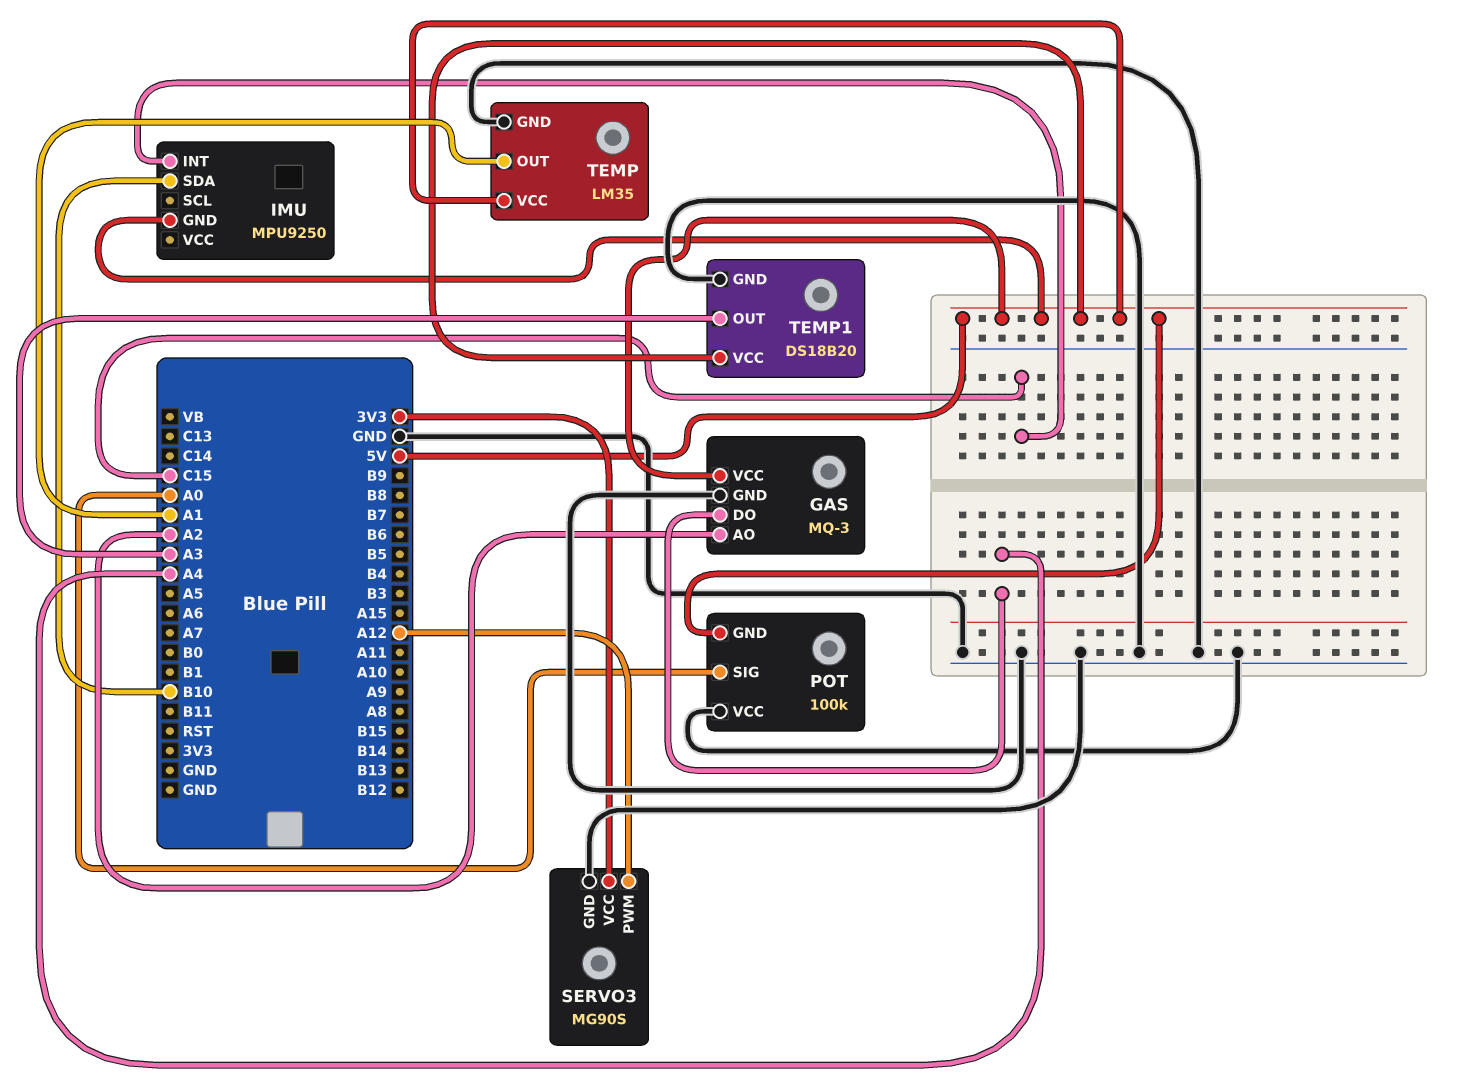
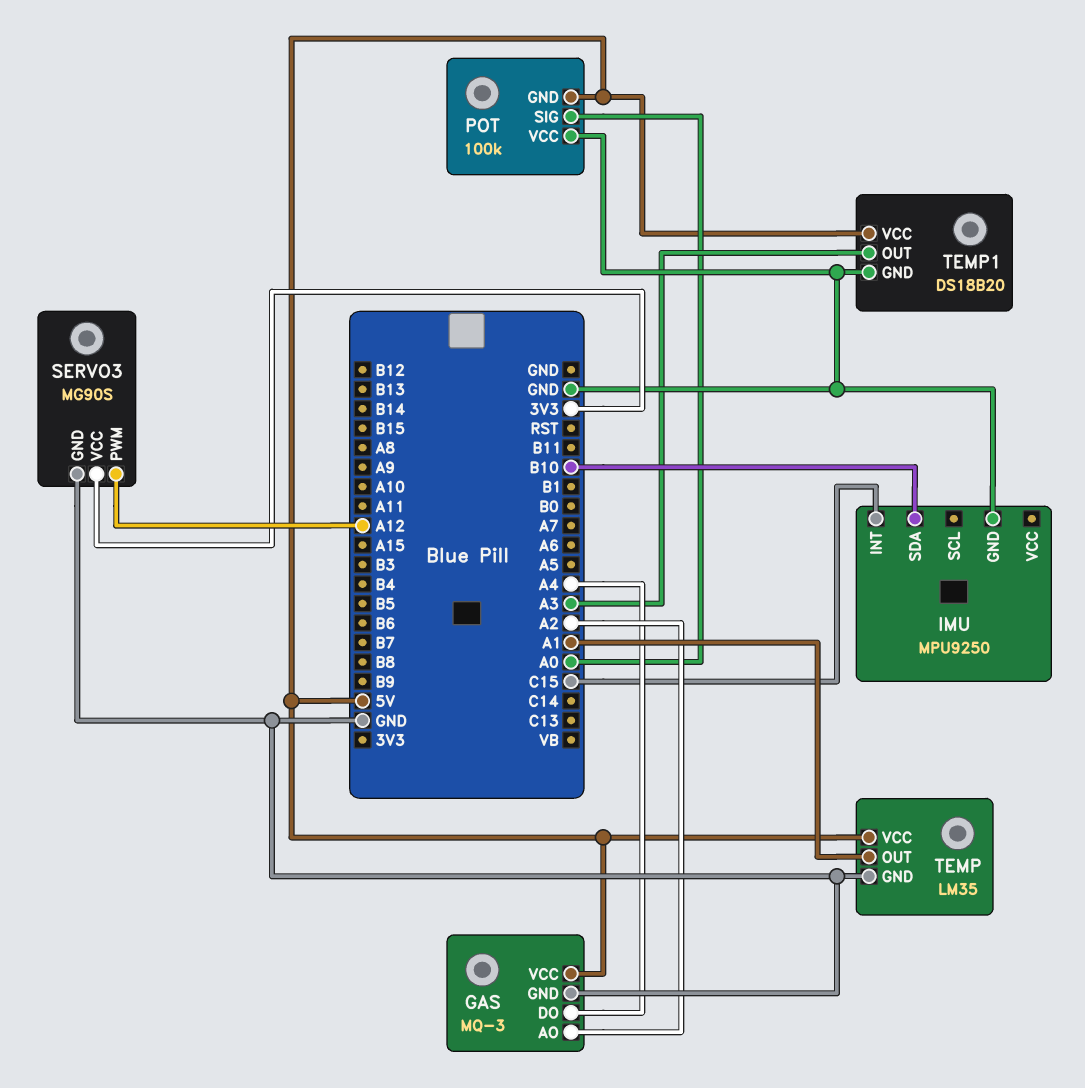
IMU pin GND: 5V -> GND

